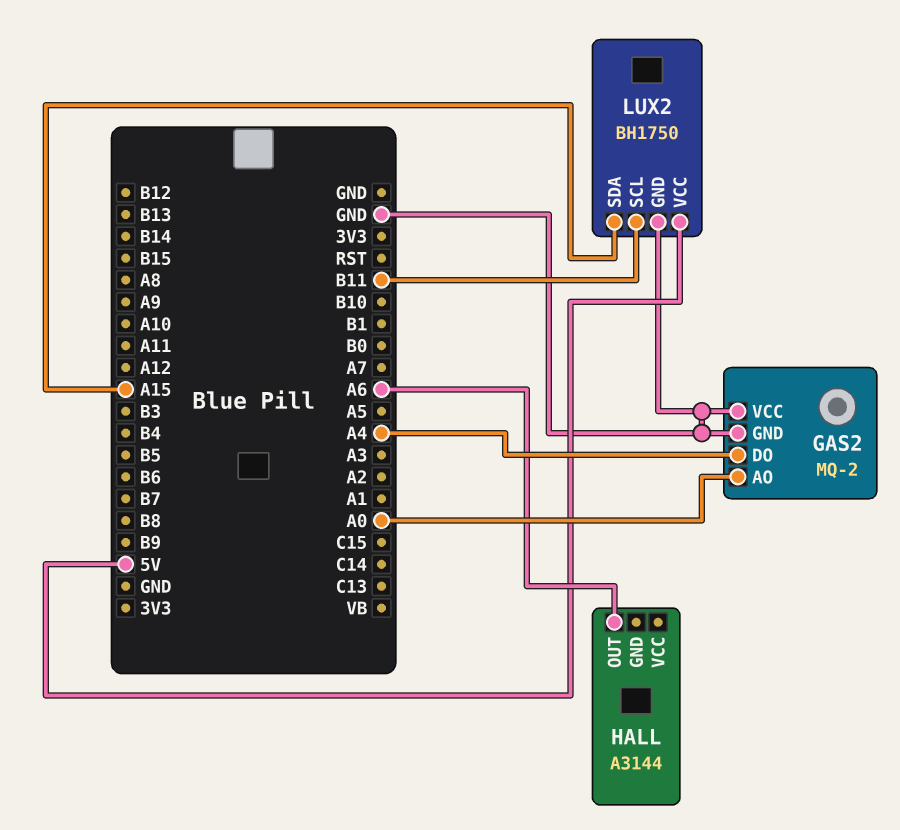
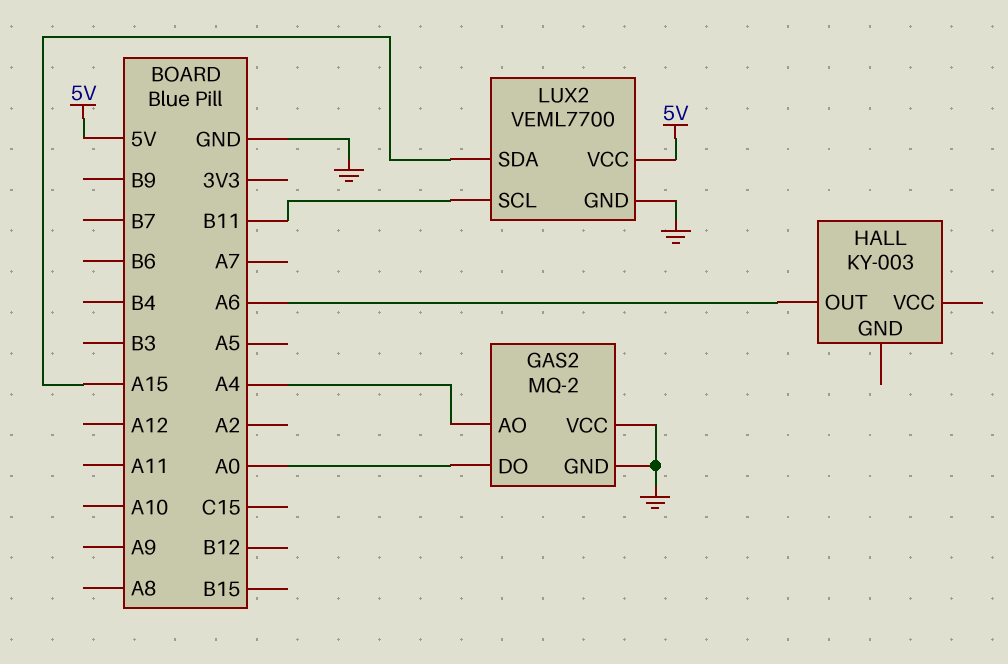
GAS2 pin AO: A0 -> A4
GAS2 pin DO: A4 -> A0
HALL: A3144 -> KY-003
LUX2: BH1750 -> VEML7700

